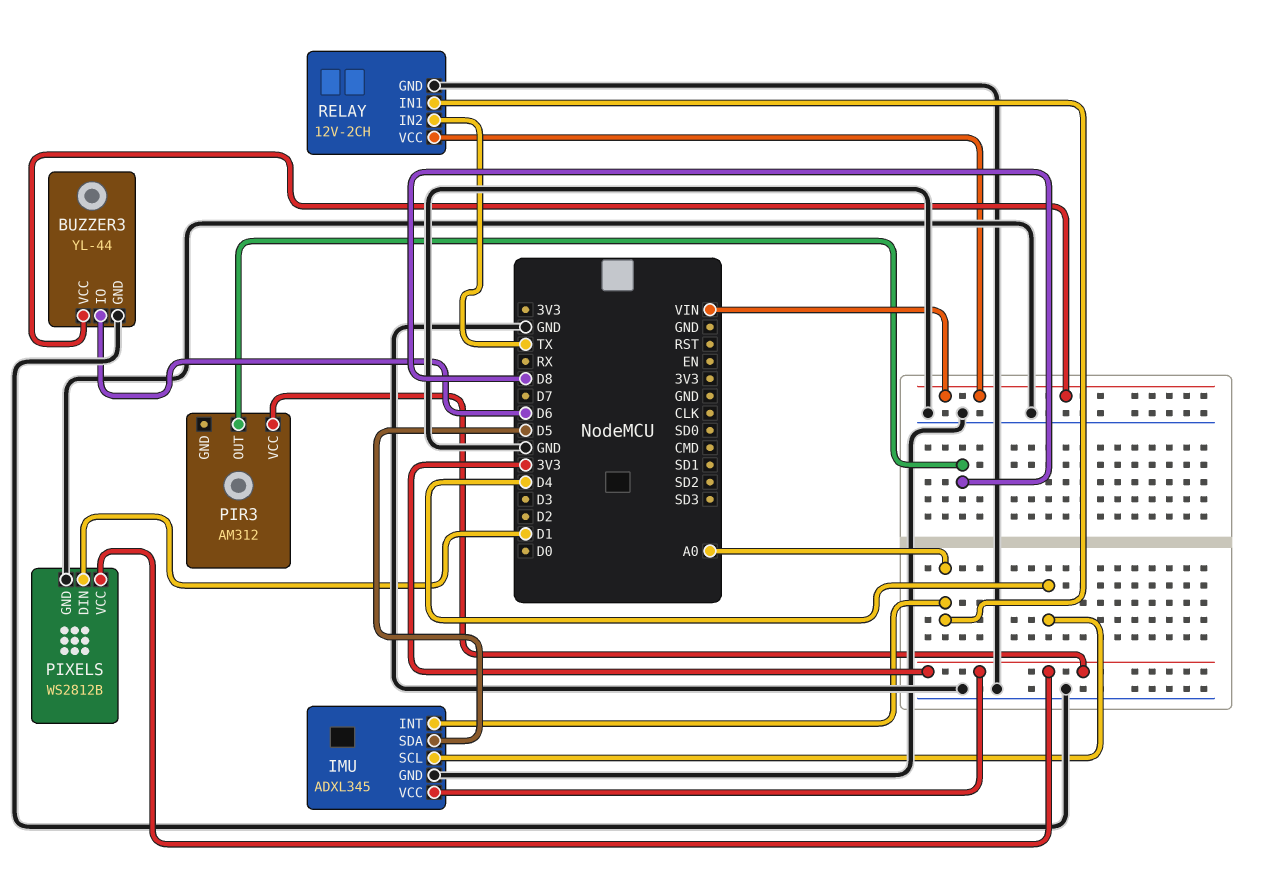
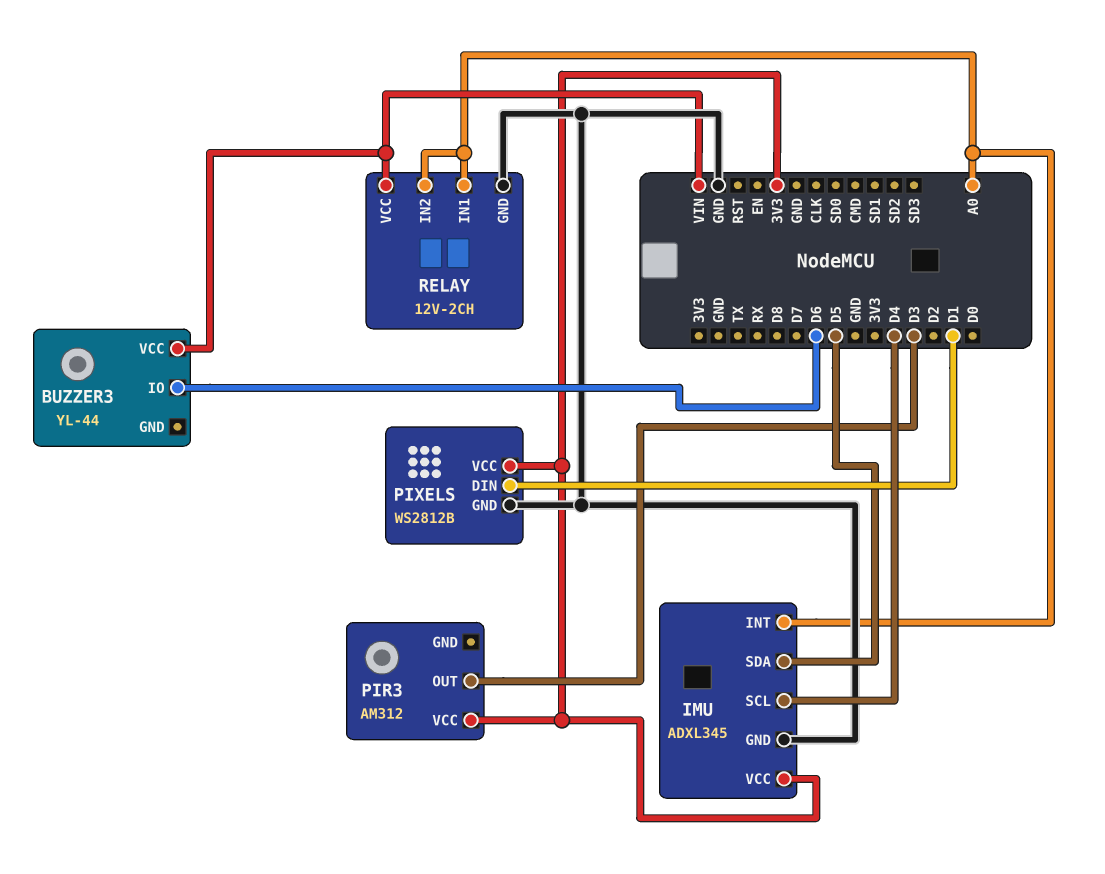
BUZZER3 pin GND: GND -> none
PIR3 pin OUT: D8 -> D3
RELAY pin IN2: TX -> A0

